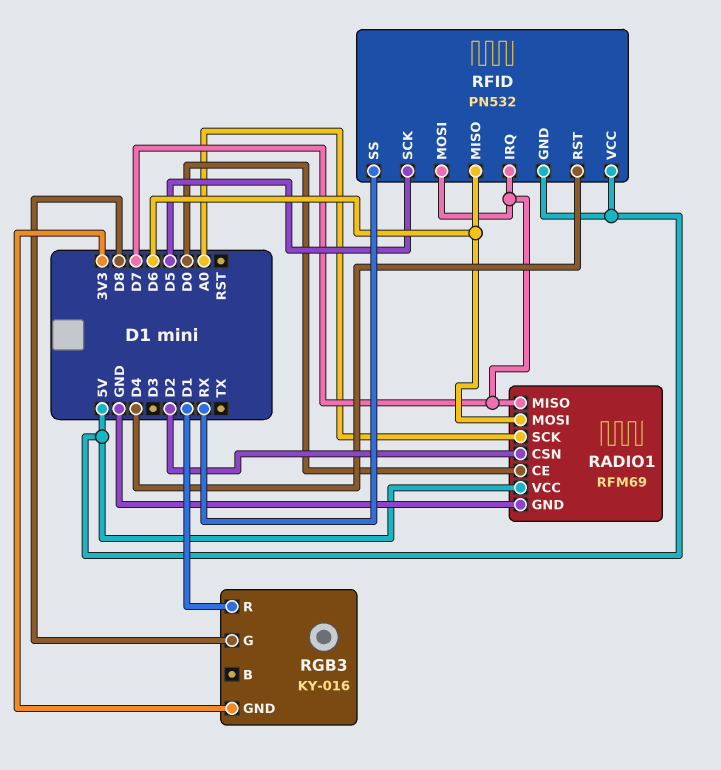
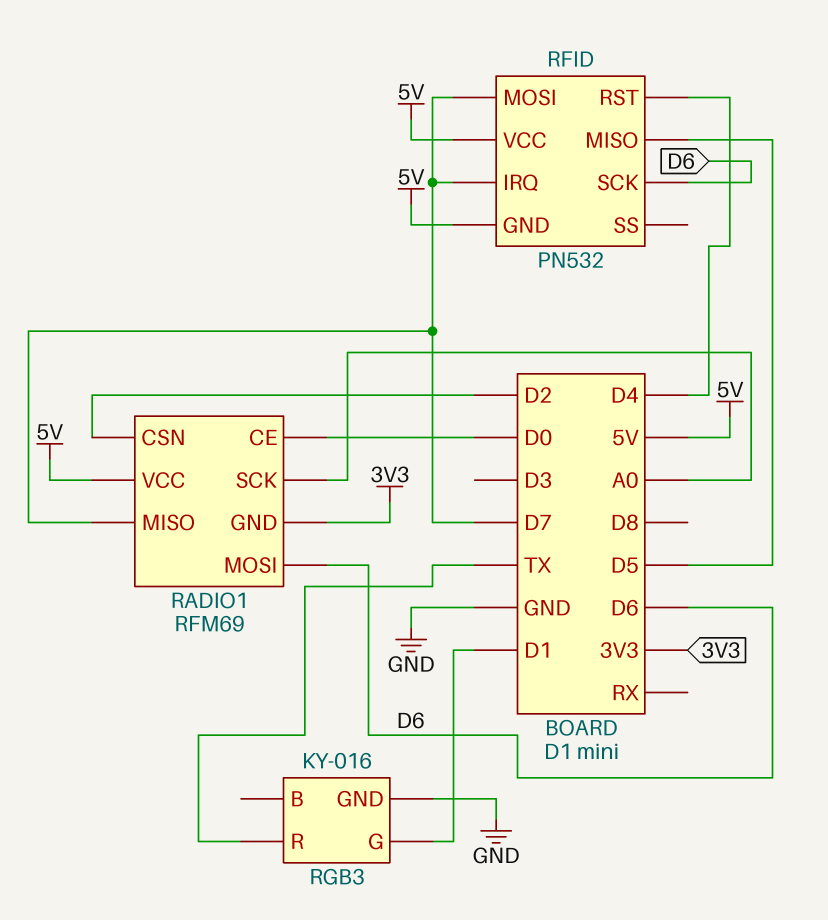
RADIO1 pin GND: GND -> 3V3
RFID pin MISO: D6 -> D5
RFID pin SCK: D5 -> D6
RFID pin SS: RX -> none
RGB3 pin G: D8 -> D1
RGB3 pin GND: 3V3 -> GND
RGB3 pin R: D1 -> TX

